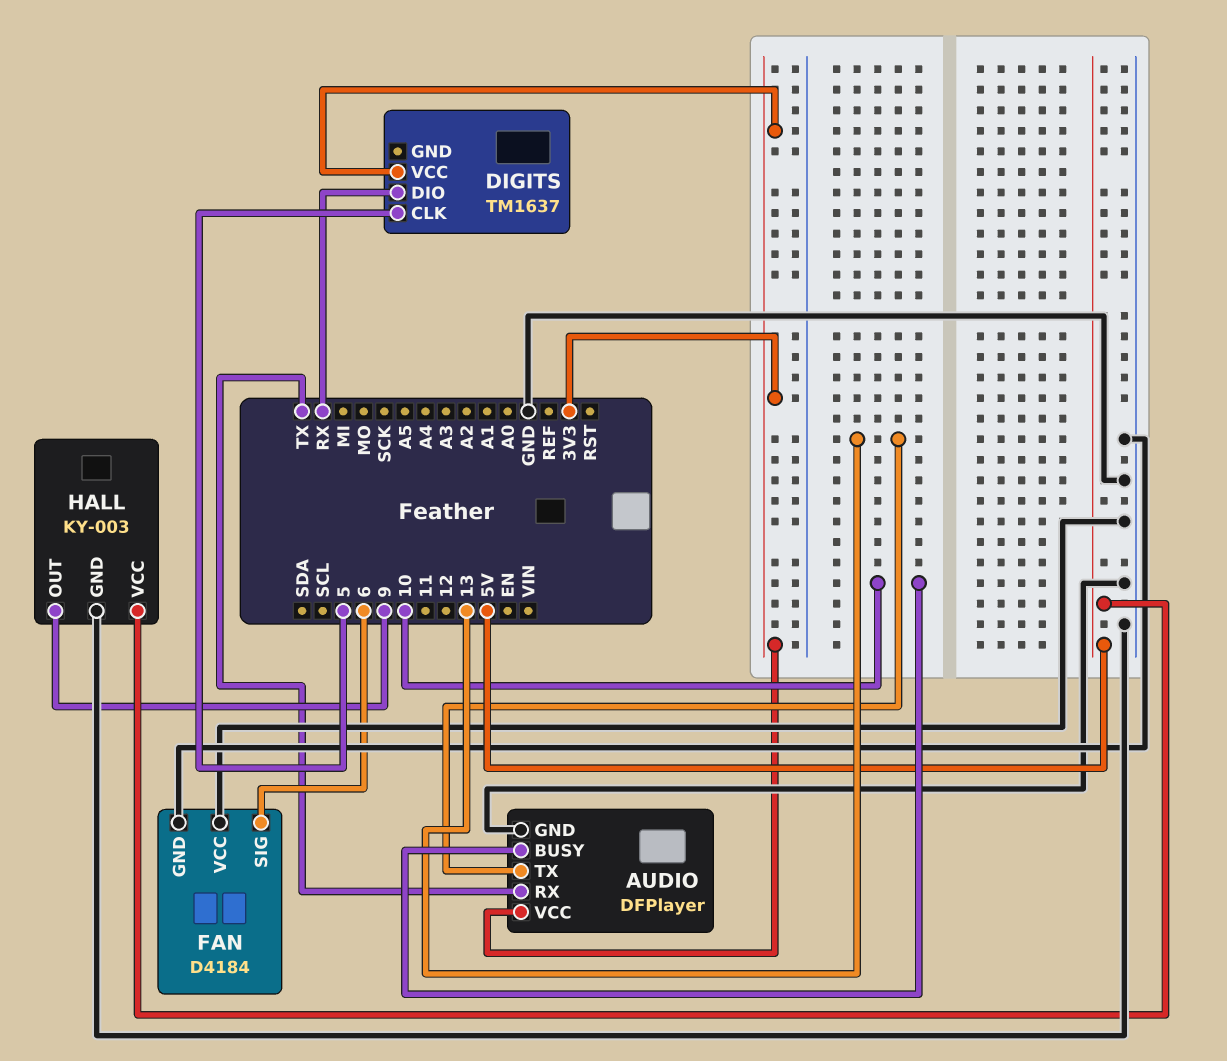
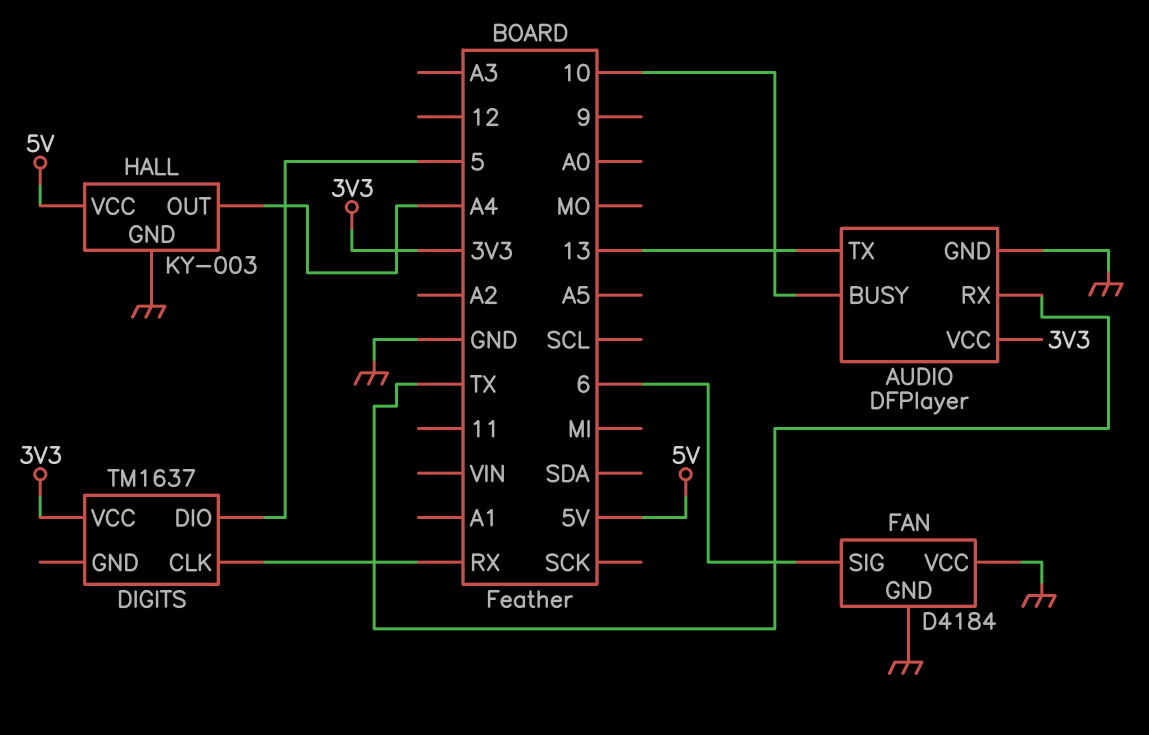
DIGITS pin CLK: 5 -> RX
DIGITS pin DIO: RX -> 5
HALL pin OUT: 9 -> A4

